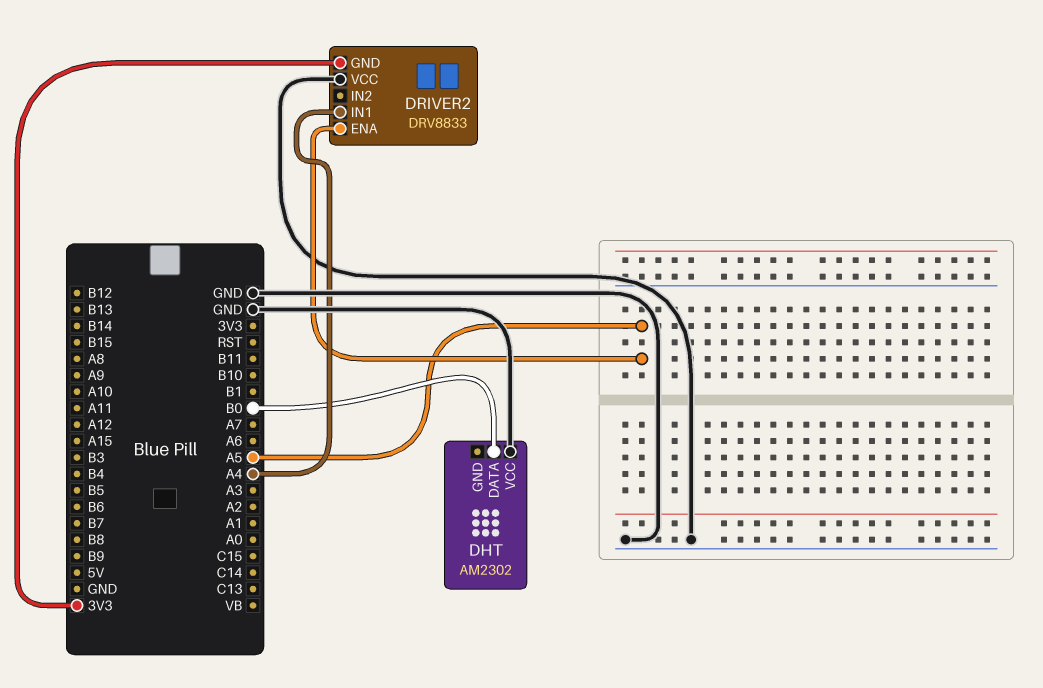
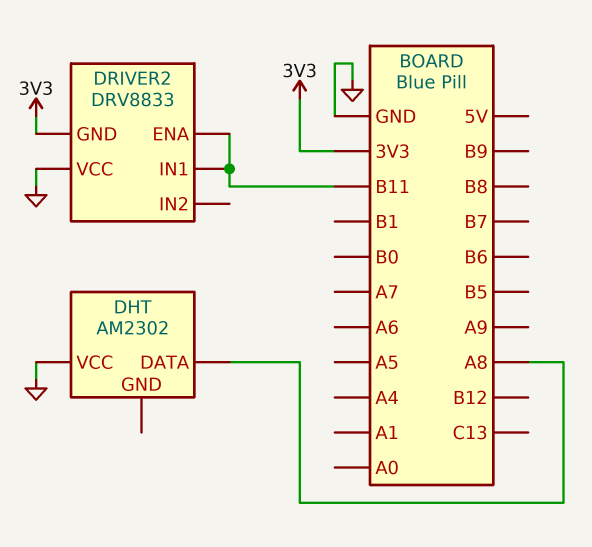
DHT pin DATA: B0 -> A8
DRIVER2 pin ENA: A5 -> B11
DRIVER2 pin IN1: A4 -> B11

